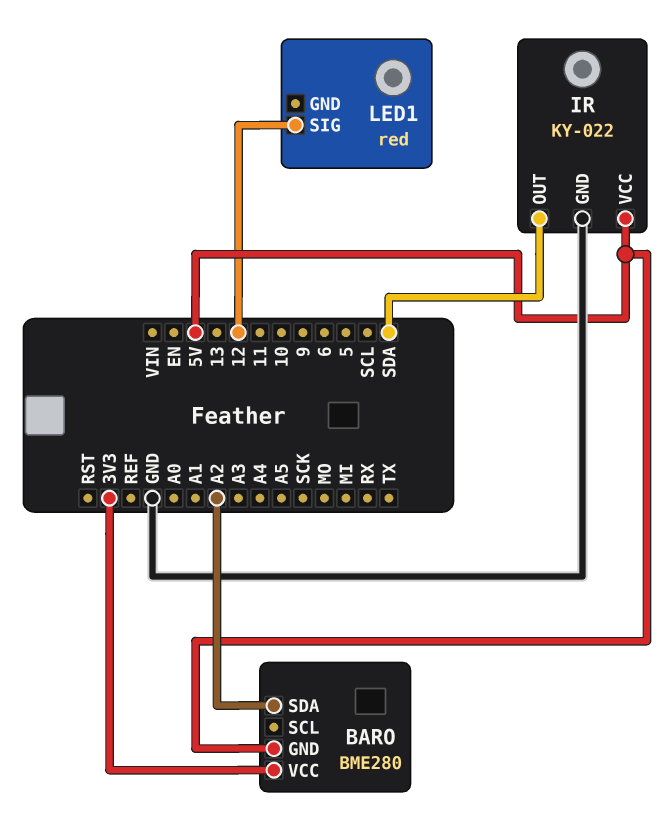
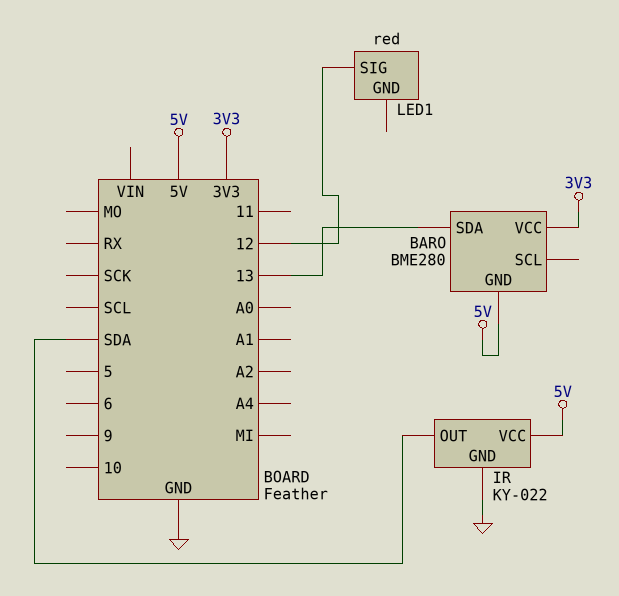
BARO pin SDA: A2 -> 13

